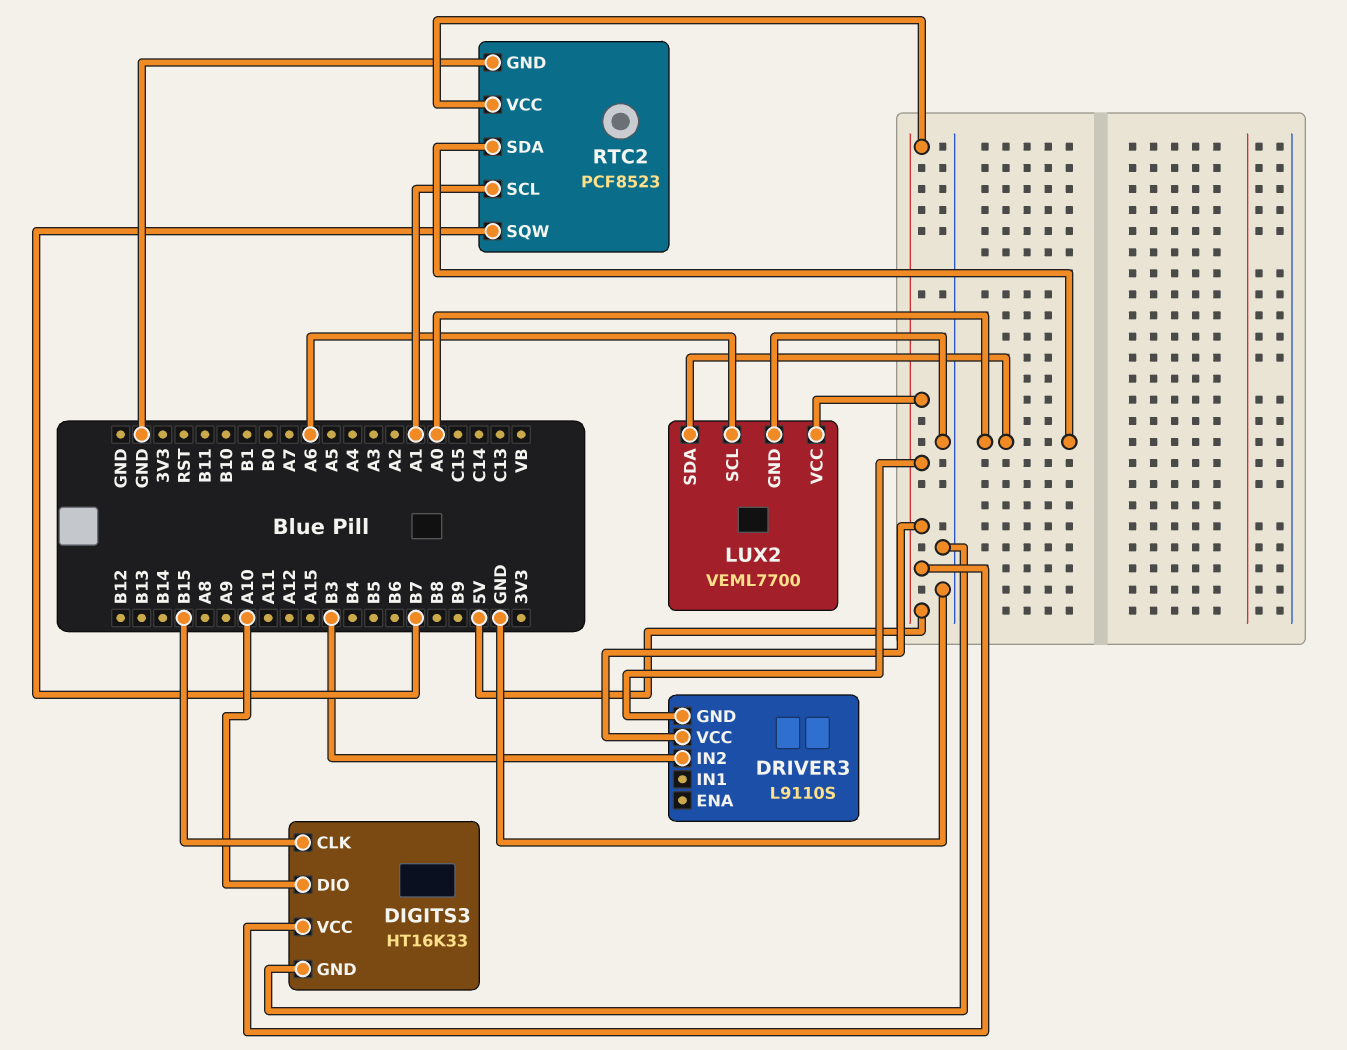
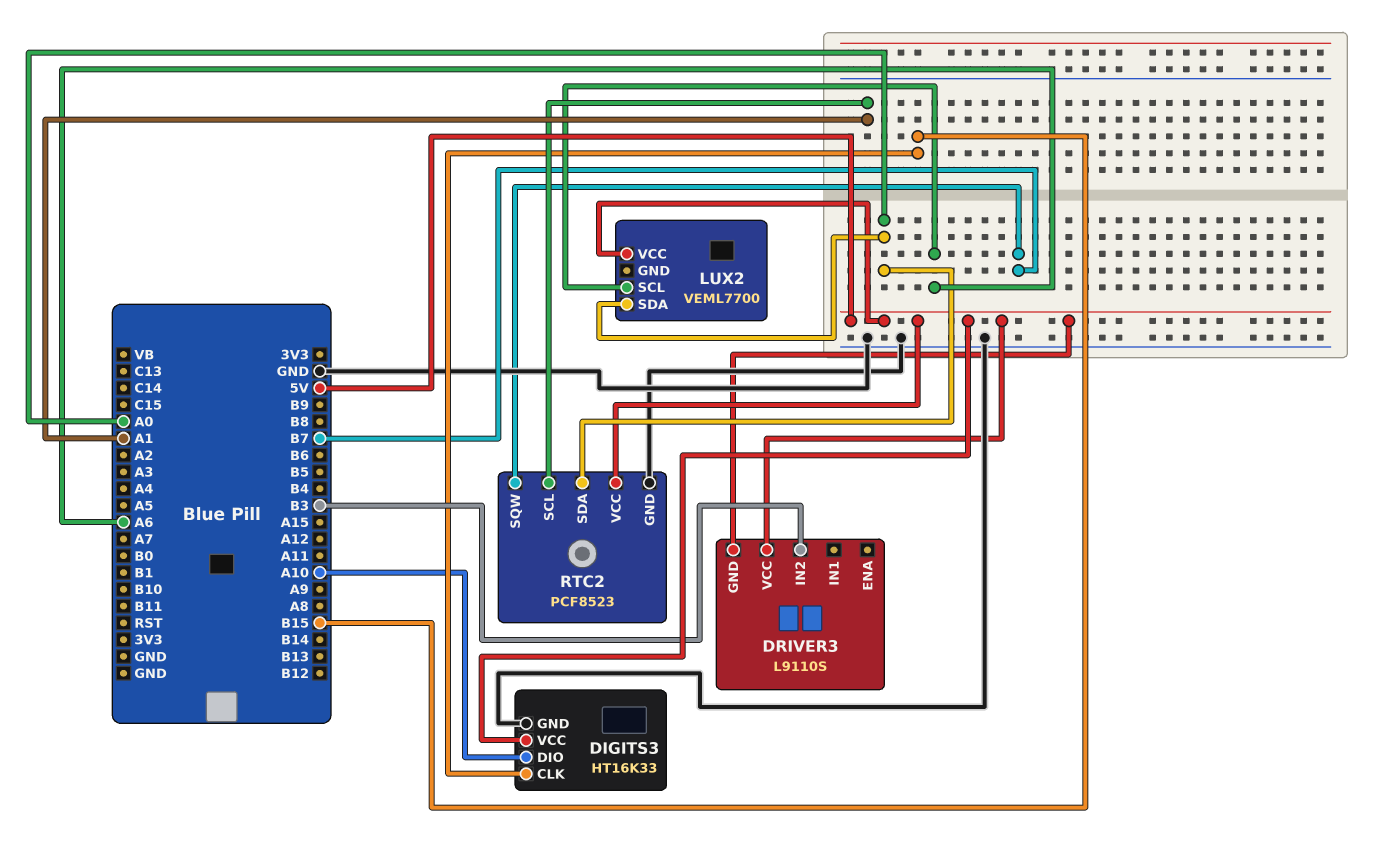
LUX2 pin GND: GND -> none

